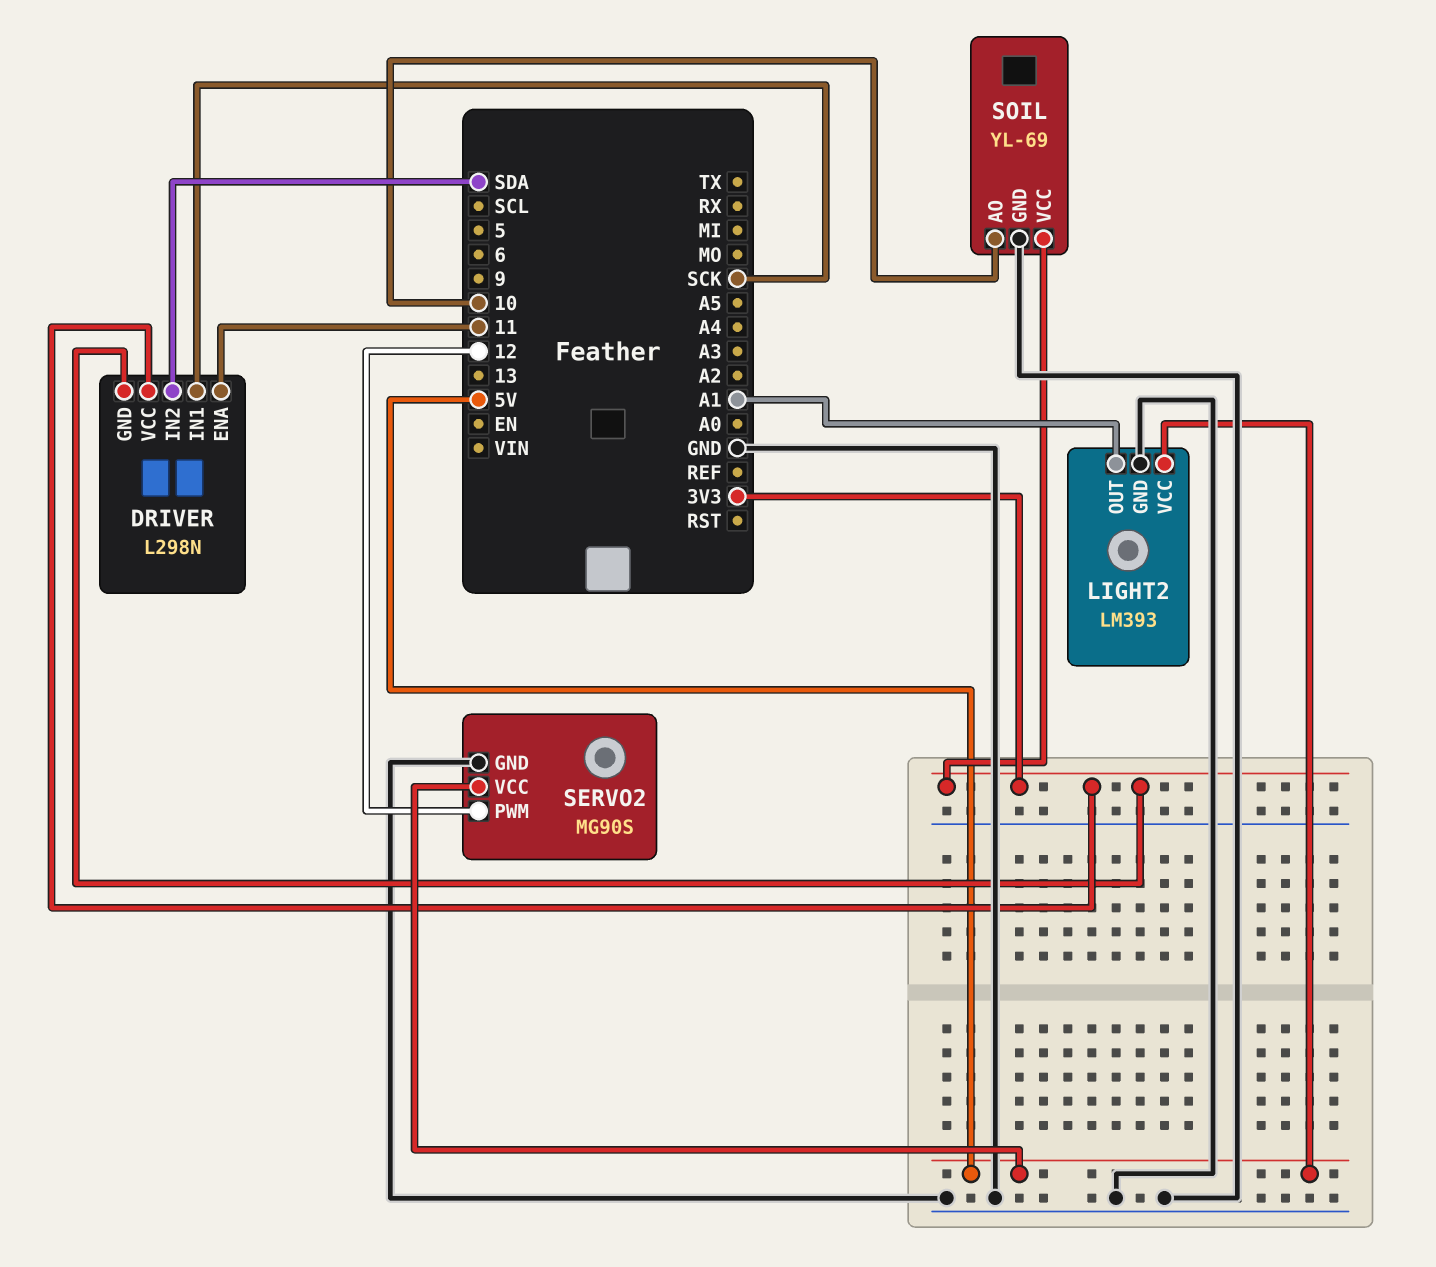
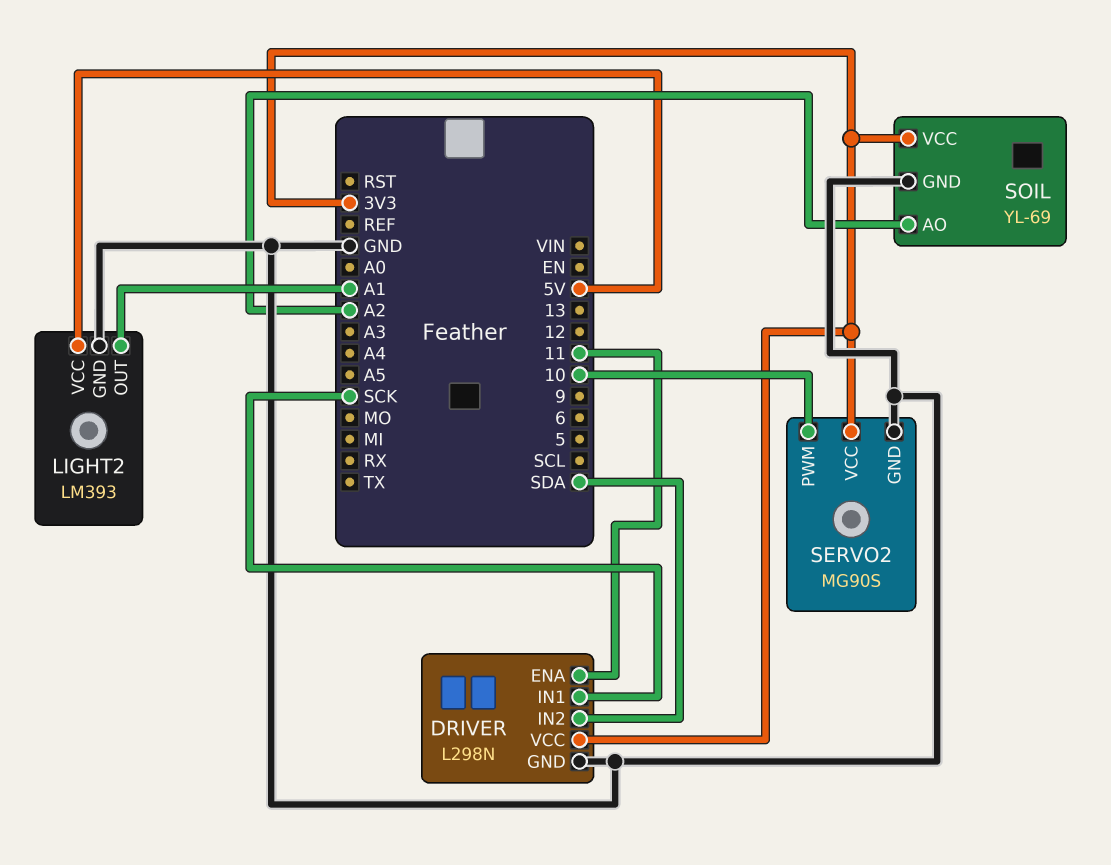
DRIVER pin GND: 3V3 -> GND
SERVO2 pin PWM: 12 -> 10
SERVO2 pin VCC: 5V -> 3V3
SOIL pin AO: 10 -> A2

